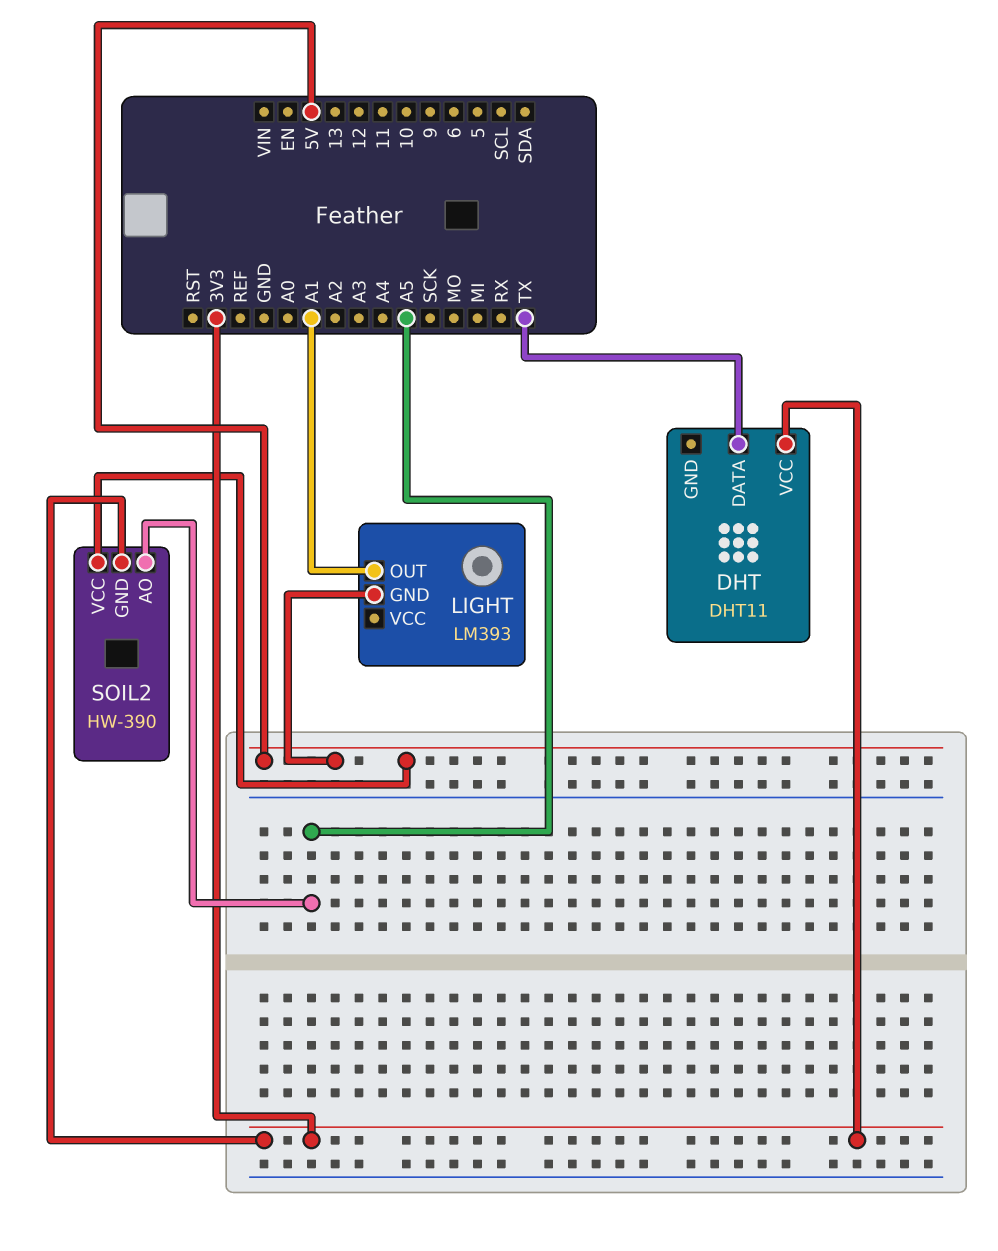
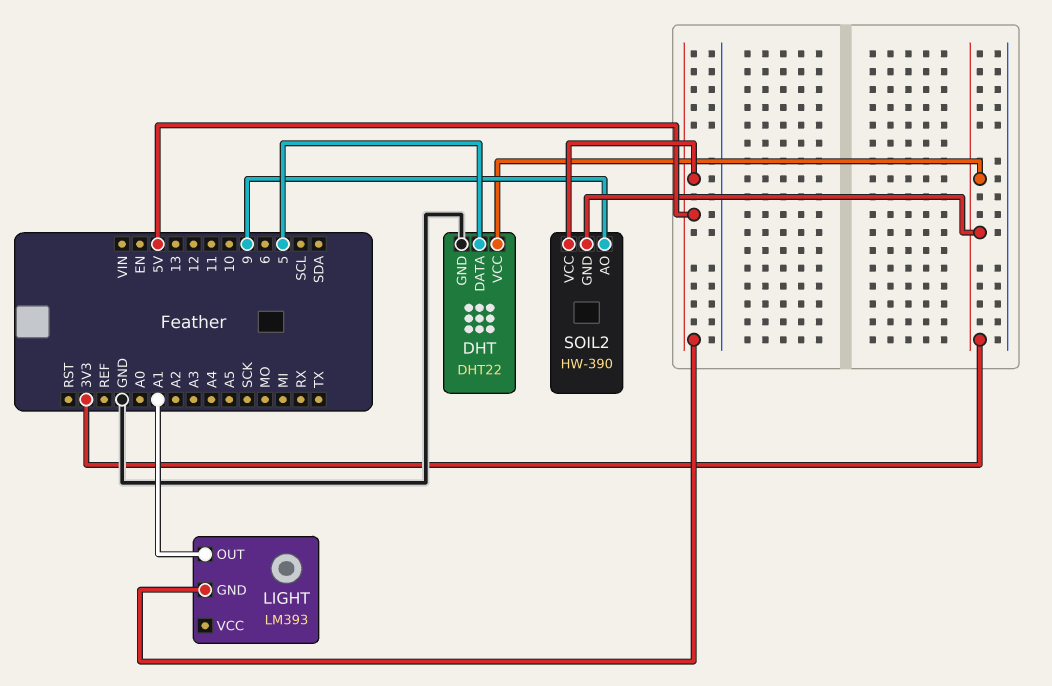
DHT: DHT11 -> DHT22
DHT pin DATA: TX -> 5
DHT pin GND: none -> GND
SOIL2 pin AO: A5 -> 9

